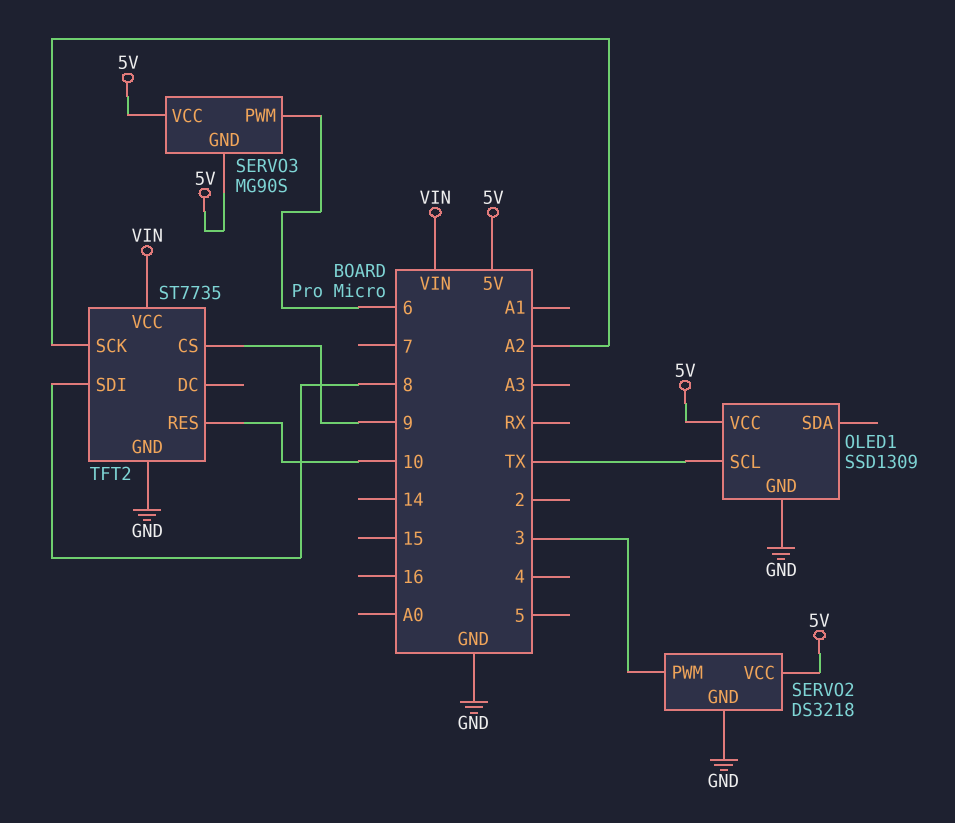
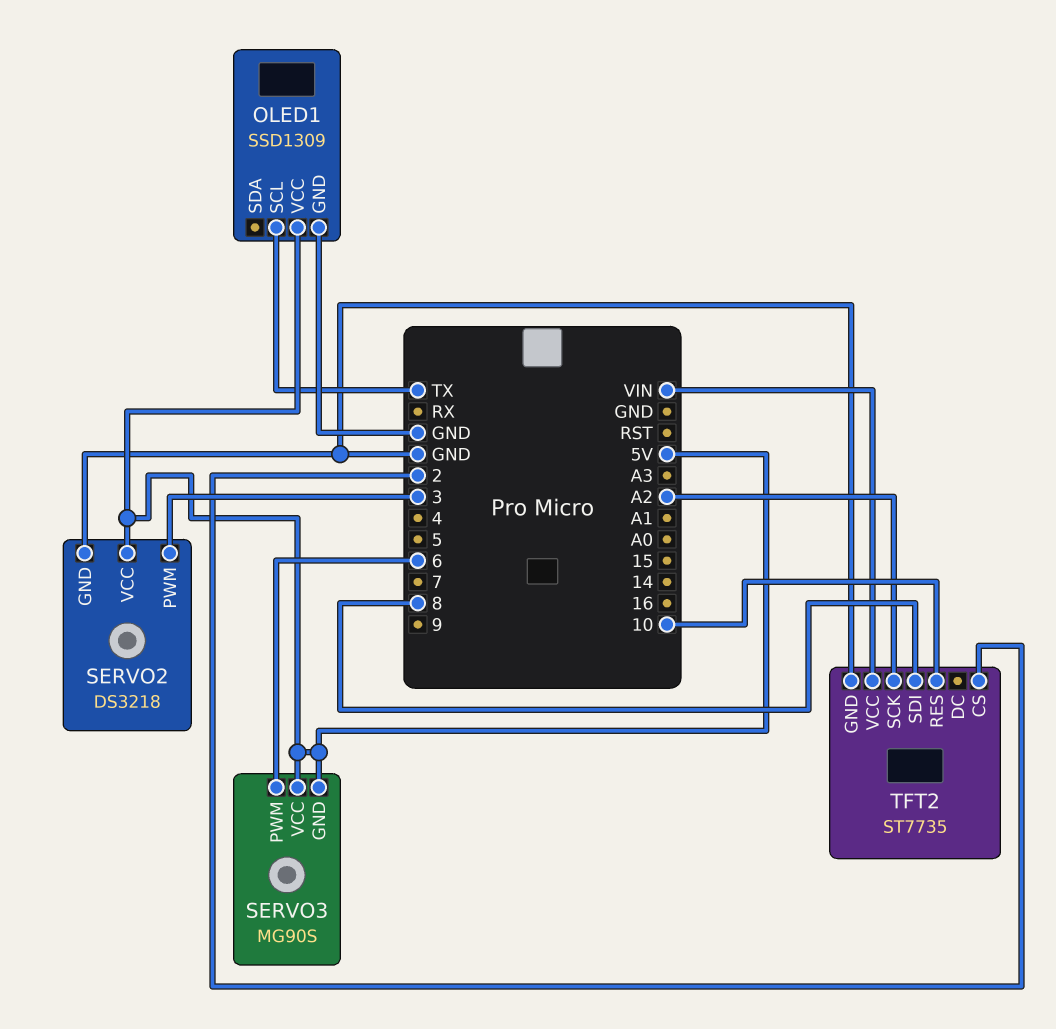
TFT2 pin CS: 9 -> 2

